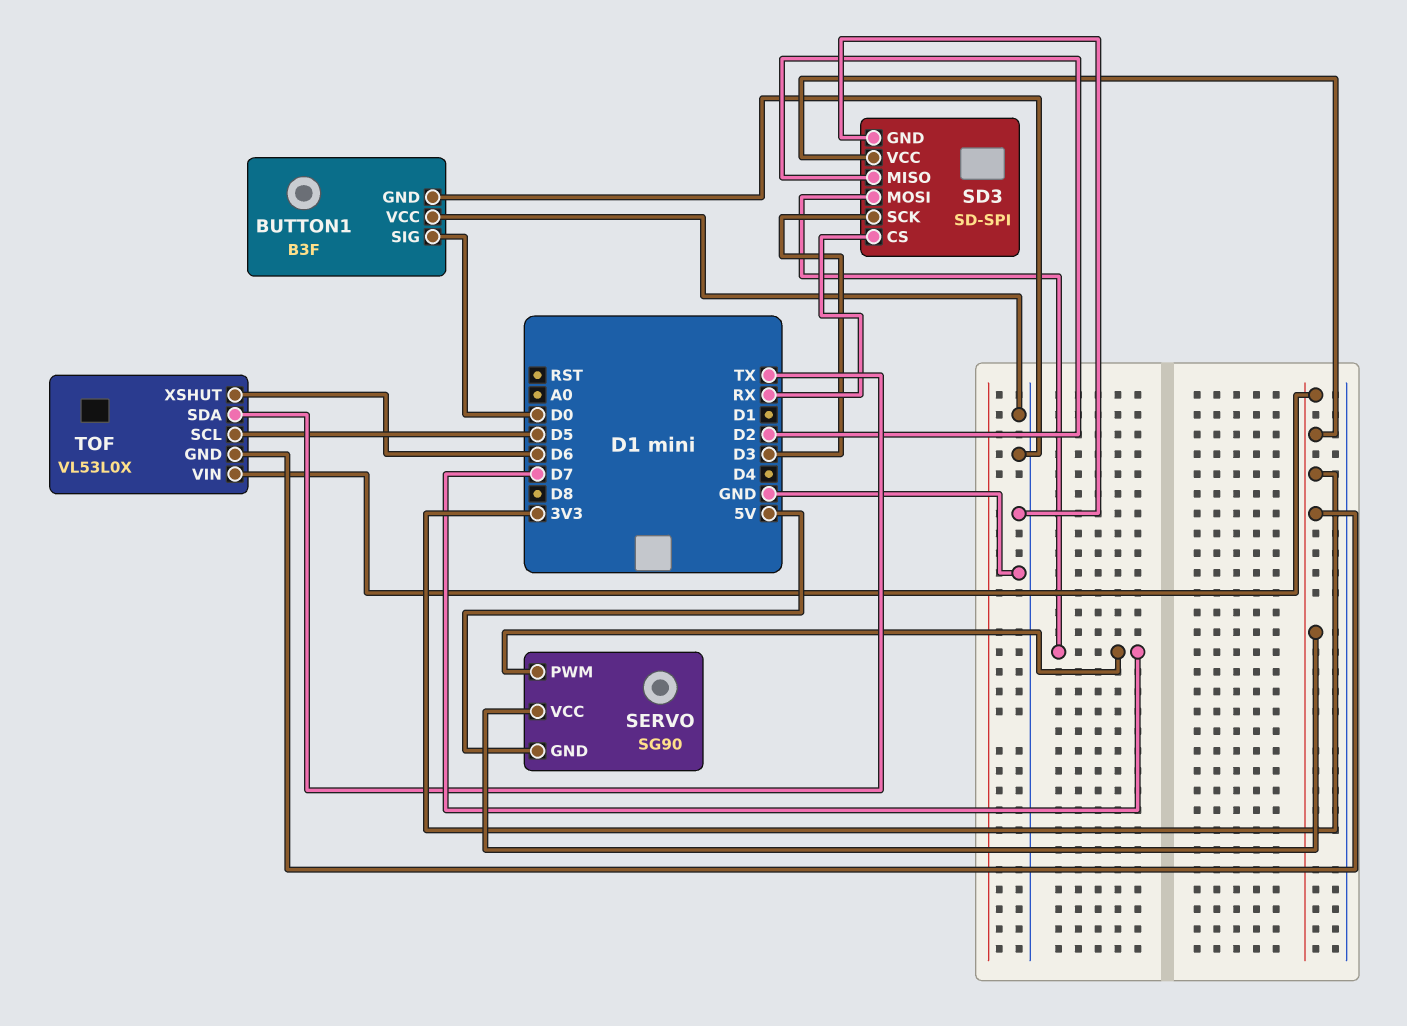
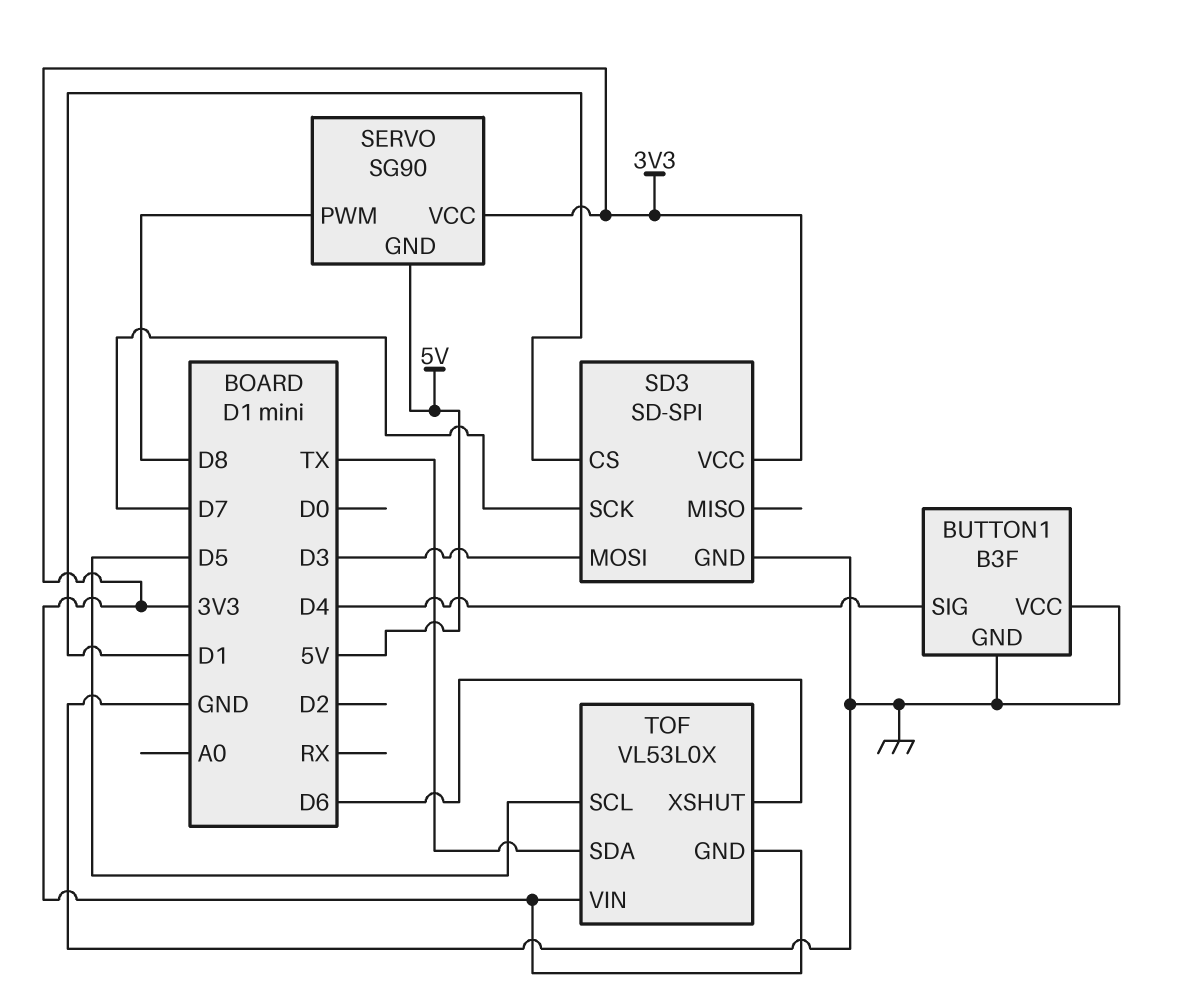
BUTTON1 pin SIG: D0 -> D4
SD3 pin CS: RX -> D1
SD3 pin MISO: D2 -> none
SD3 pin MOSI: D7 -> D3
SD3 pin SCK: D3 -> D7
SERVO pin PWM: D7 -> D8

